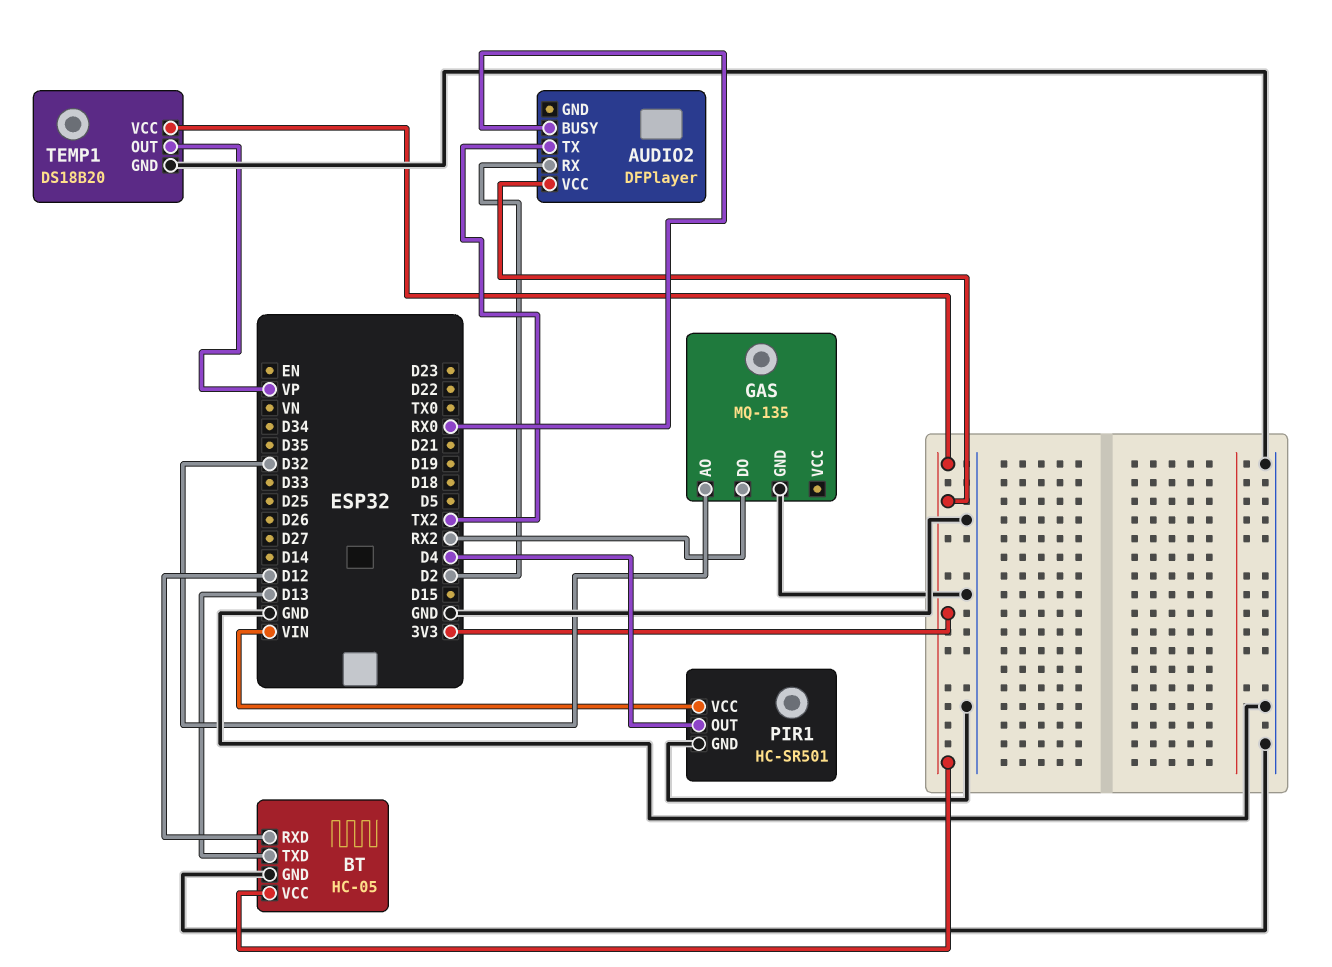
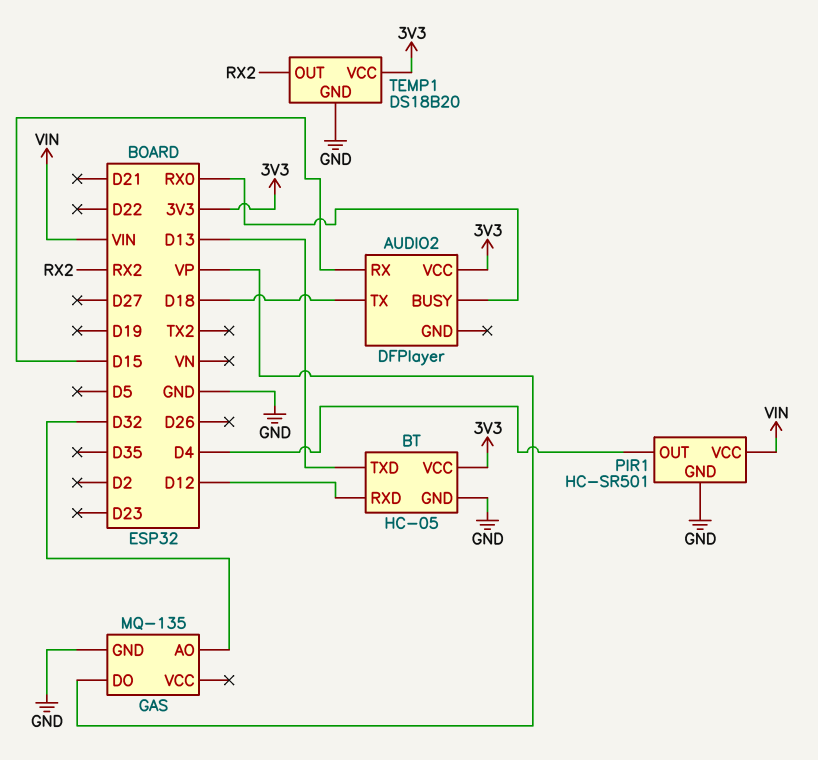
AUDIO2 pin RX: D2 -> D15
AUDIO2 pin TX: TX2 -> D18
GAS pin DO: RX2 -> VP
TEMP1 pin OUT: VP -> RX2

